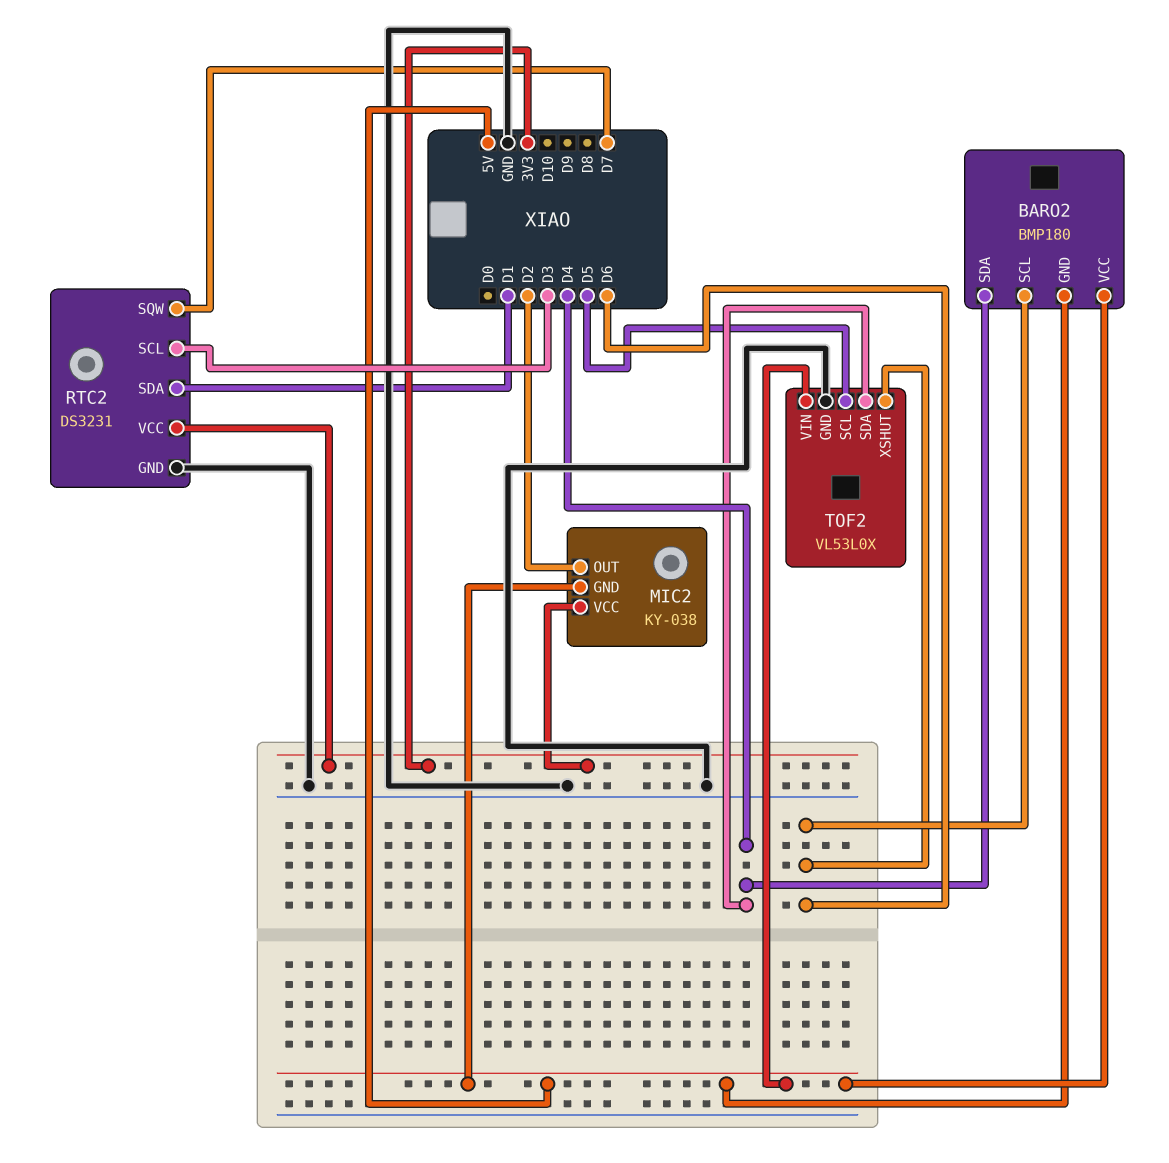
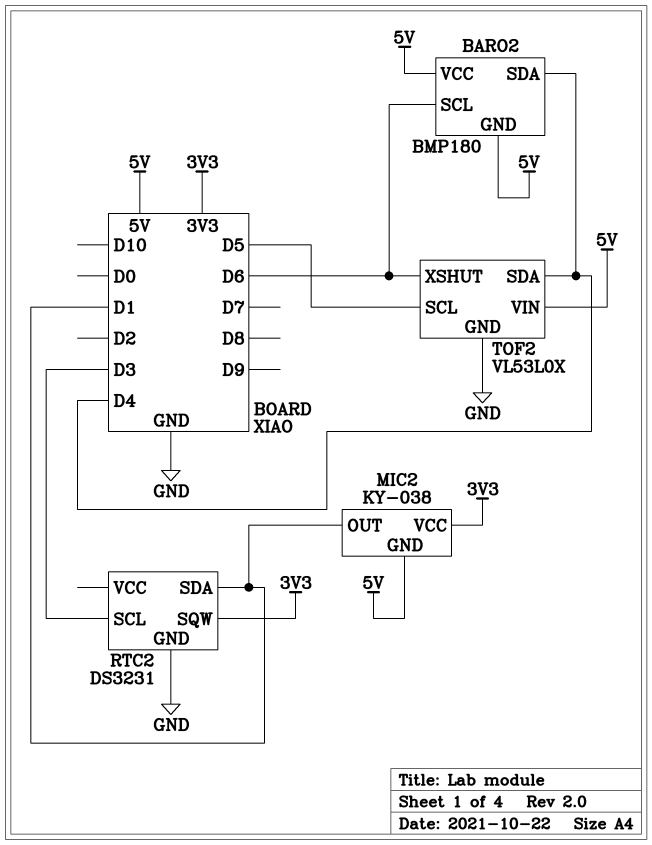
MIC2 pin OUT: D2 -> D1
RTC2 pin SQW: D7 -> 3V3
RTC2 pin VCC: 3V3 -> none

